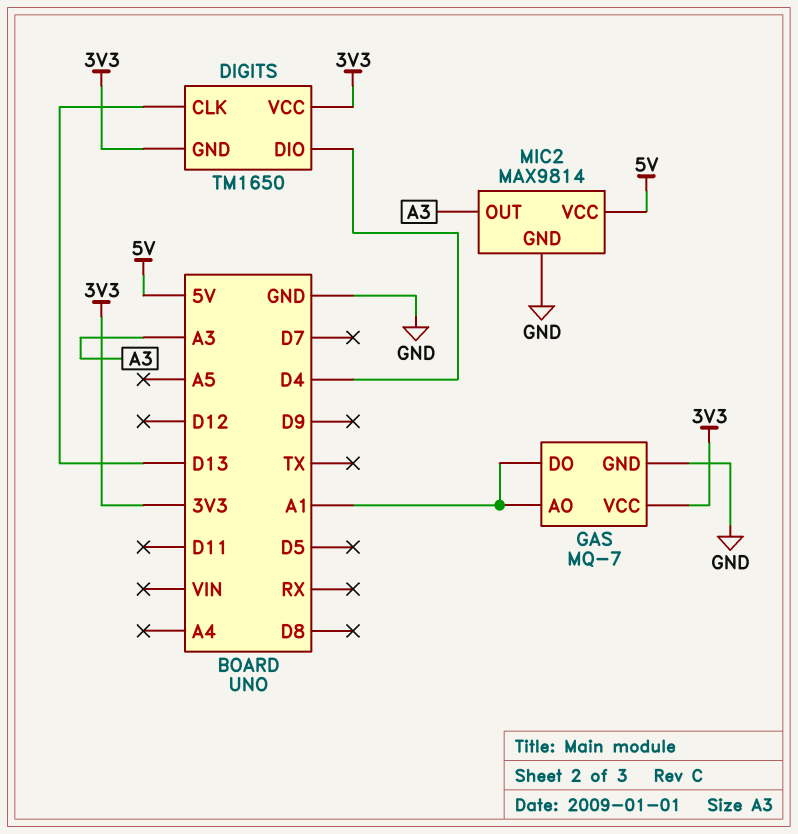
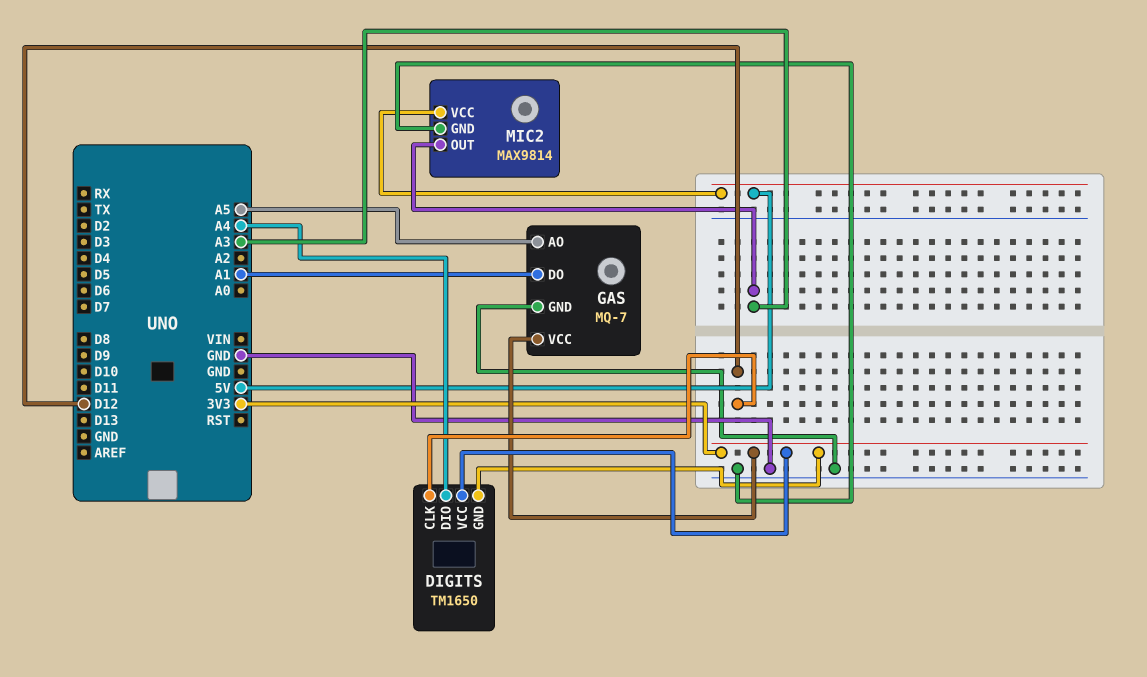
DIGITS pin CLK: D13 -> D12
DIGITS pin DIO: D4 -> A4
GAS pin AO: A1 -> A5

